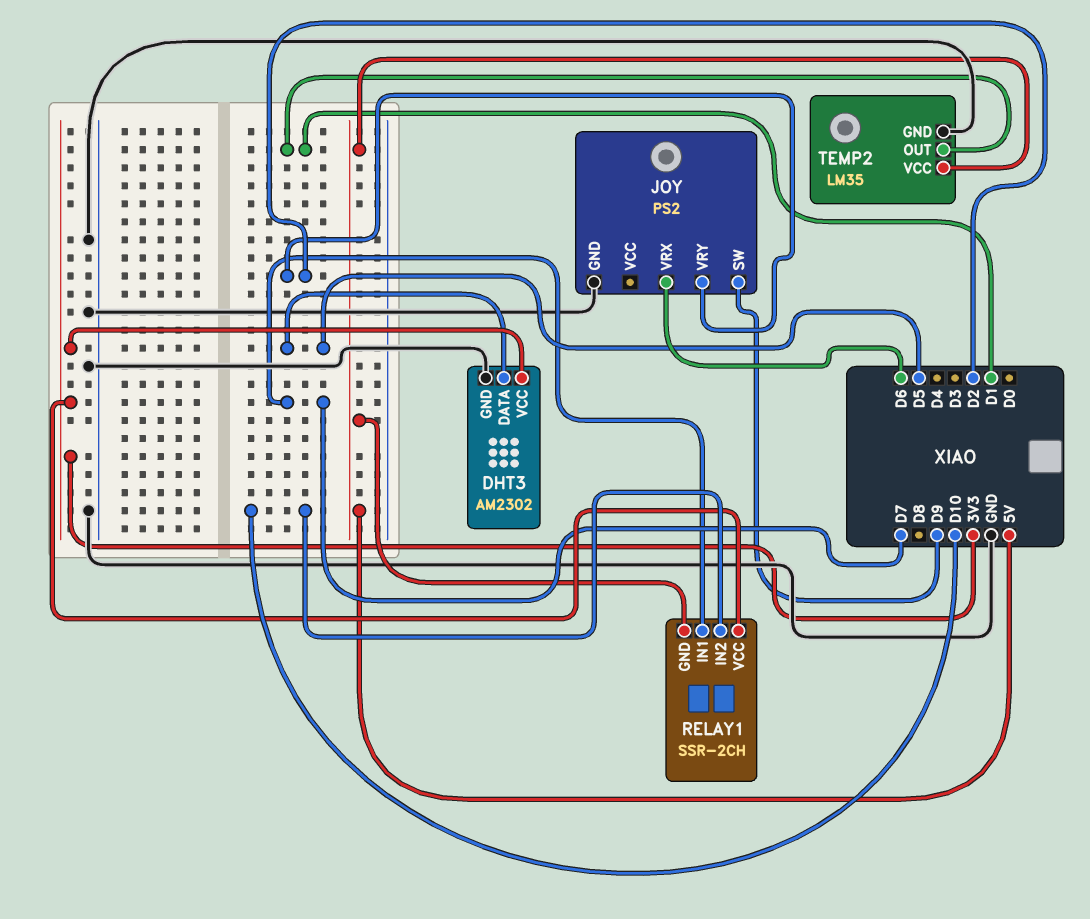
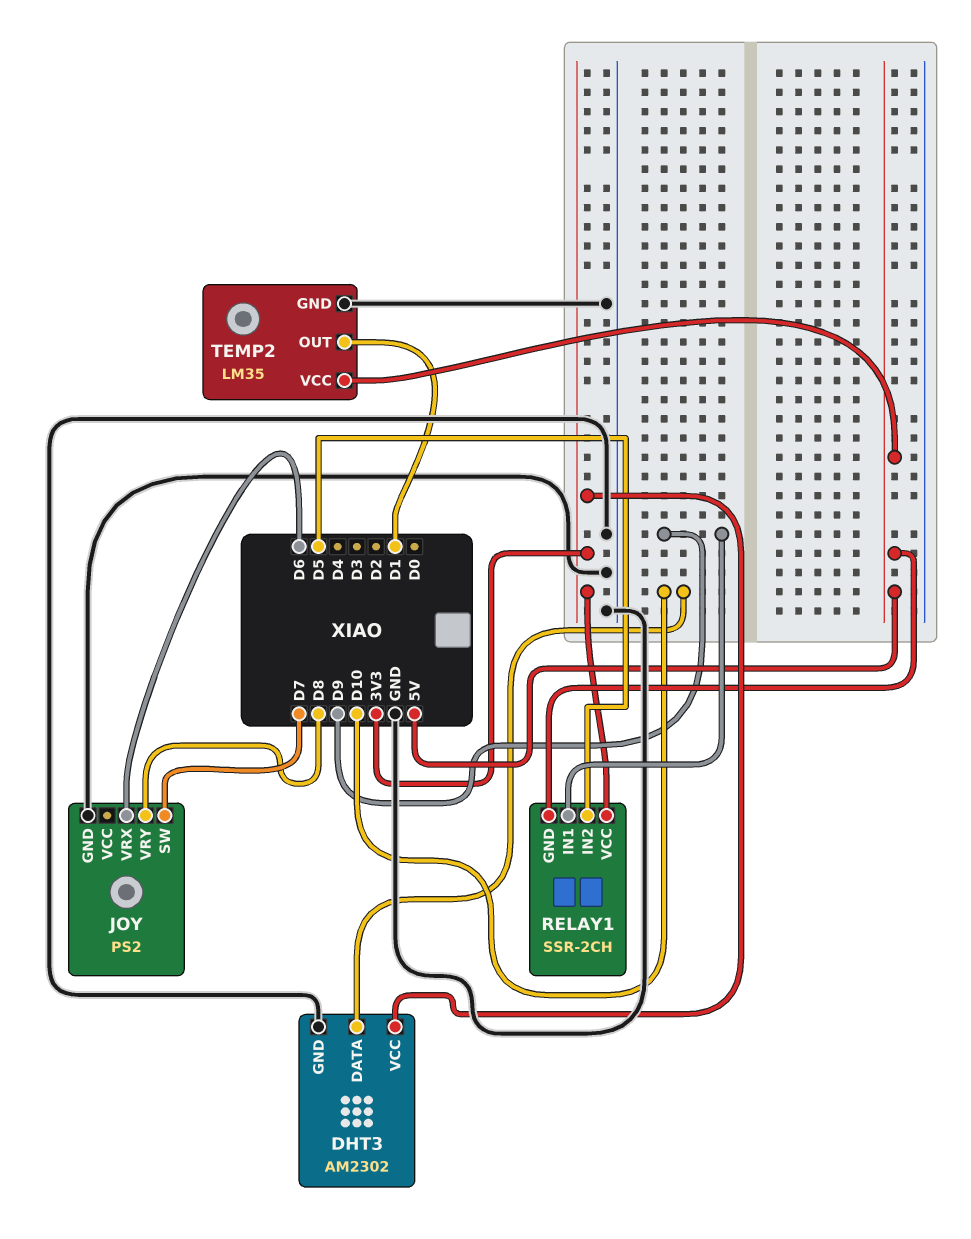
DHT3 pin DATA: D5 -> D10
JOY pin SW: D9 -> D7
JOY pin VRY: D2 -> D8
RELAY1 pin IN1: D7 -> D9
RELAY1 pin IN2: D10 -> D5

